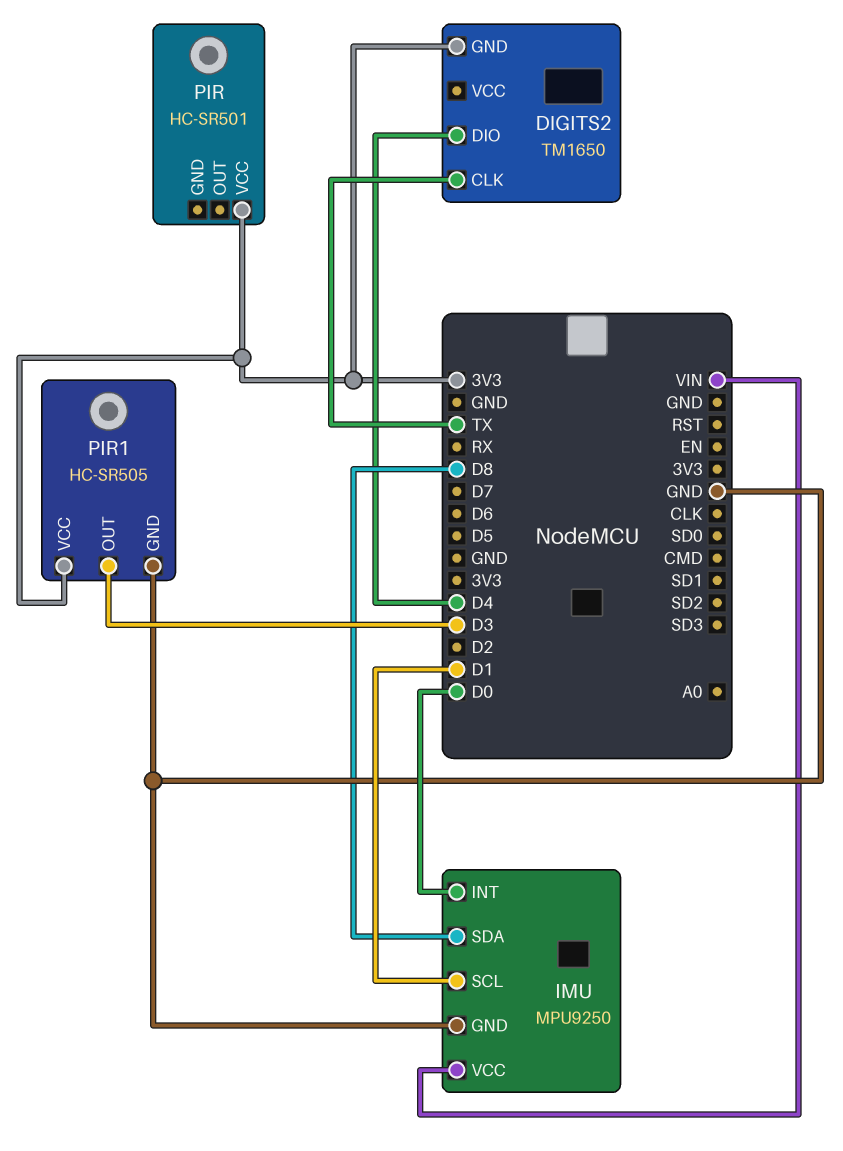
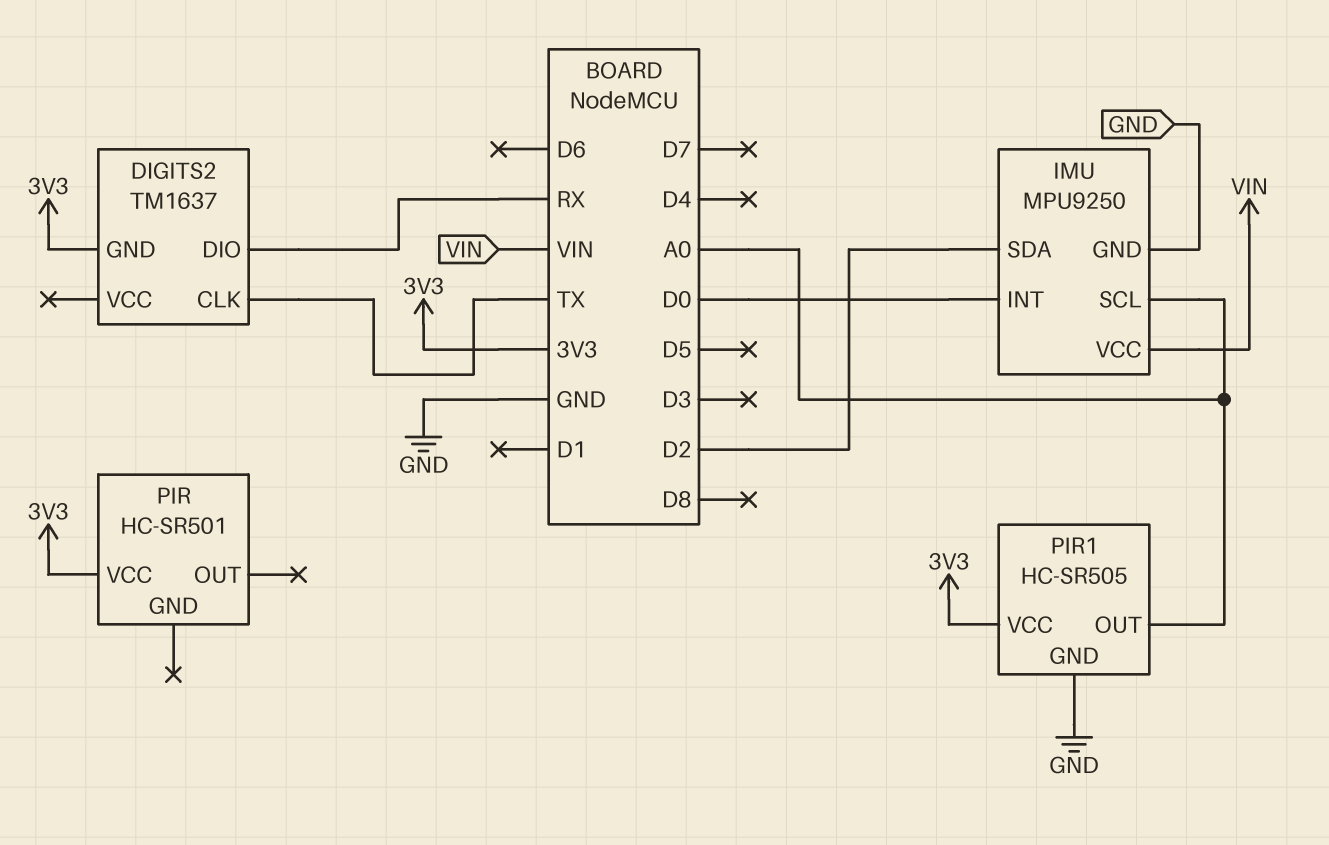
DIGITS2: TM1650 -> TM1637
DIGITS2 pin DIO: D4 -> RX
IMU pin SCL: D1 -> A0
IMU pin SDA: D8 -> D2
PIR1 pin OUT: D3 -> A0

